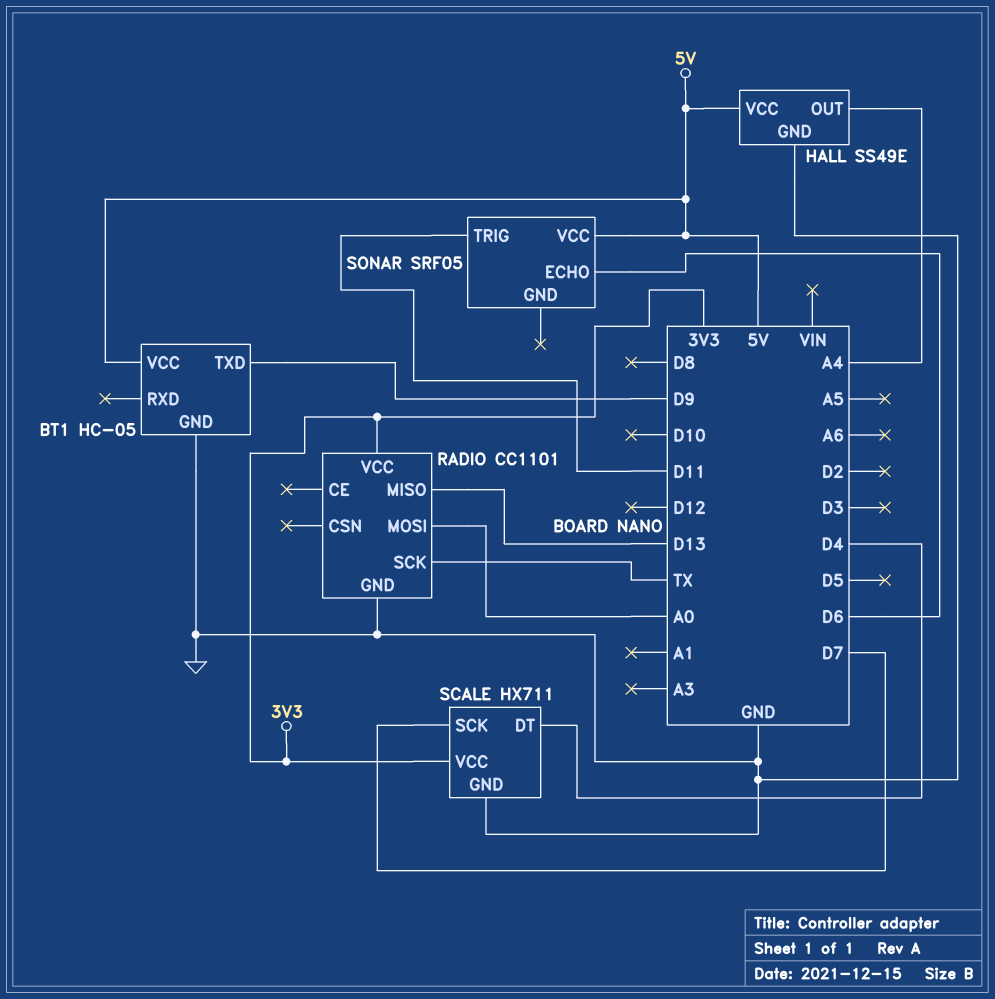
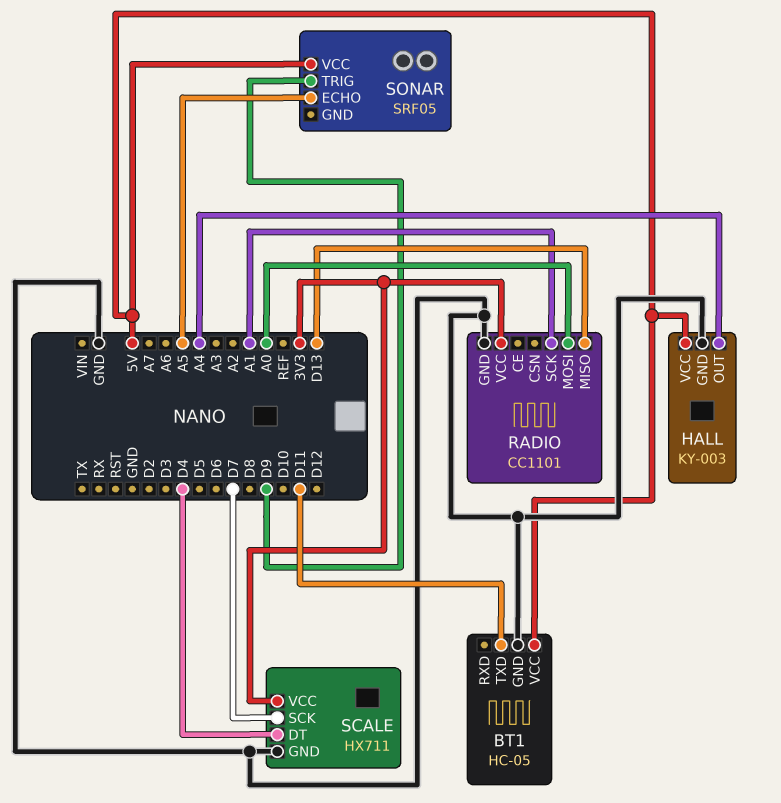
BT1 pin TXD: D9 -> D11
HALL: SS49E -> KY-003
RADIO pin SCK: TX -> A1
SONAR pin ECHO: D6 -> A5
SONAR pin TRIG: D11 -> D9

